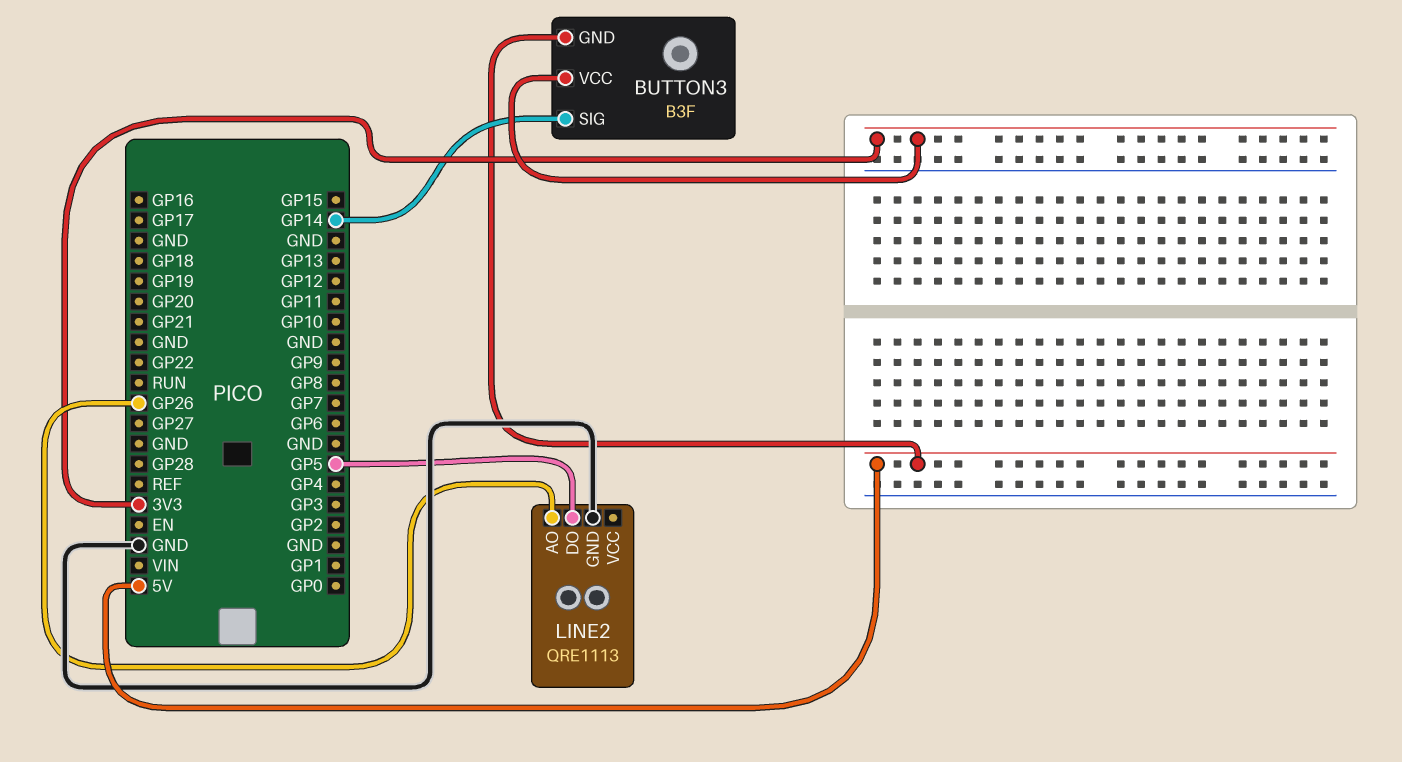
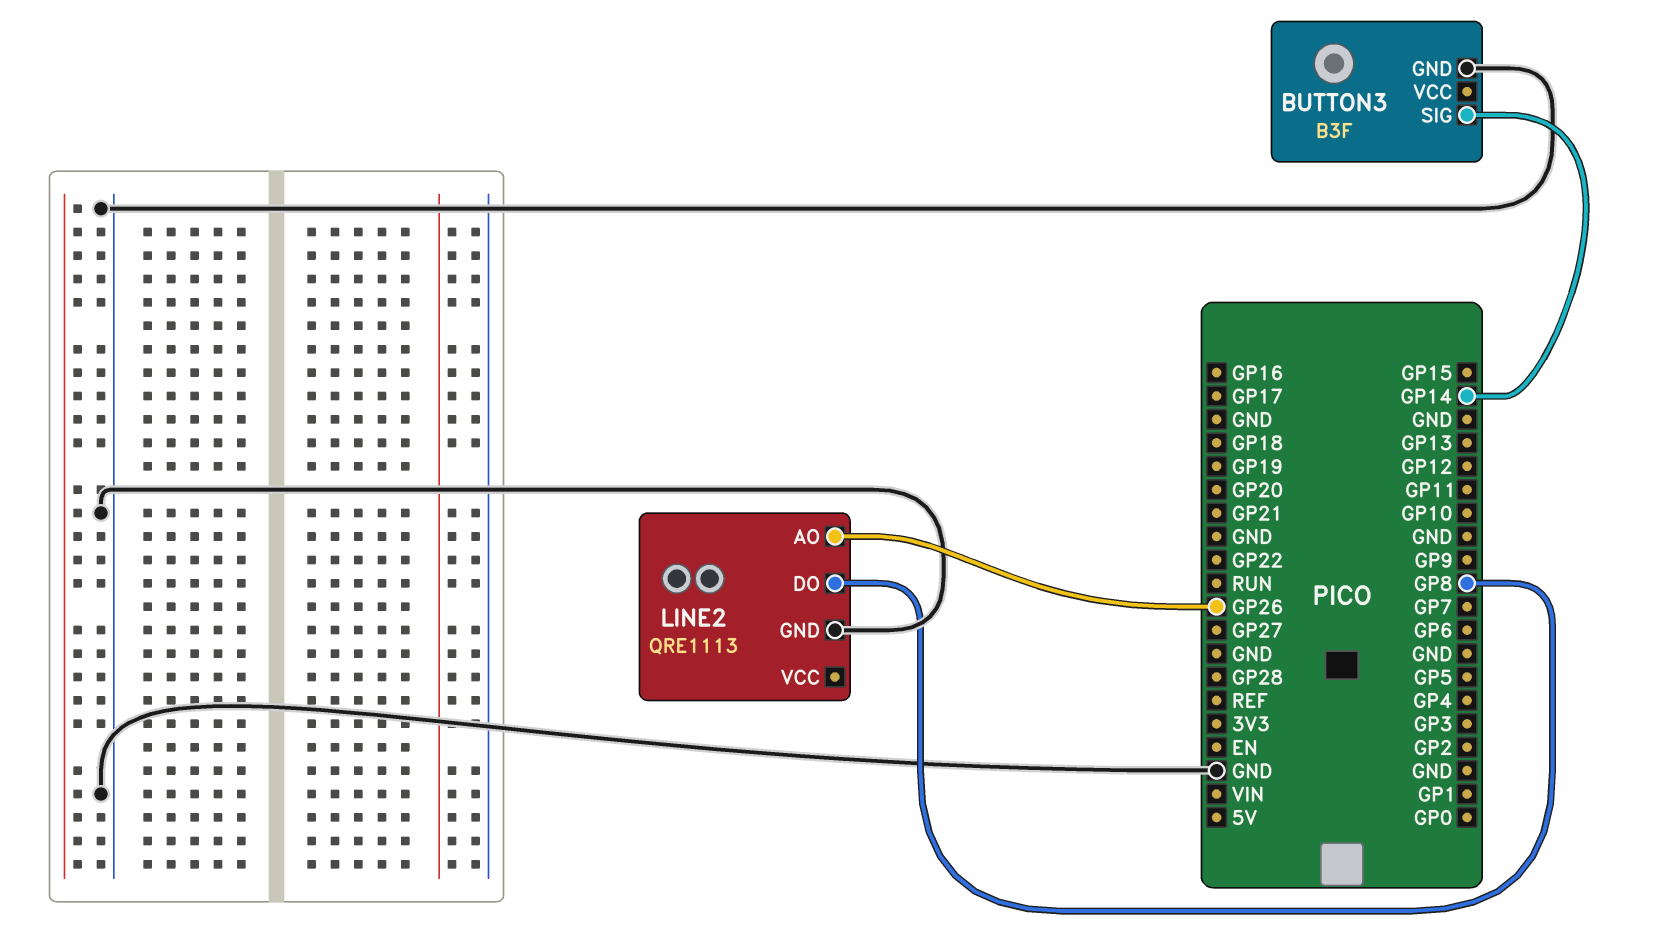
BUTTON3 pin GND: 5V -> GND
BUTTON3 pin VCC: 3V3 -> none
LINE2 pin DO: GP5 -> GP8

